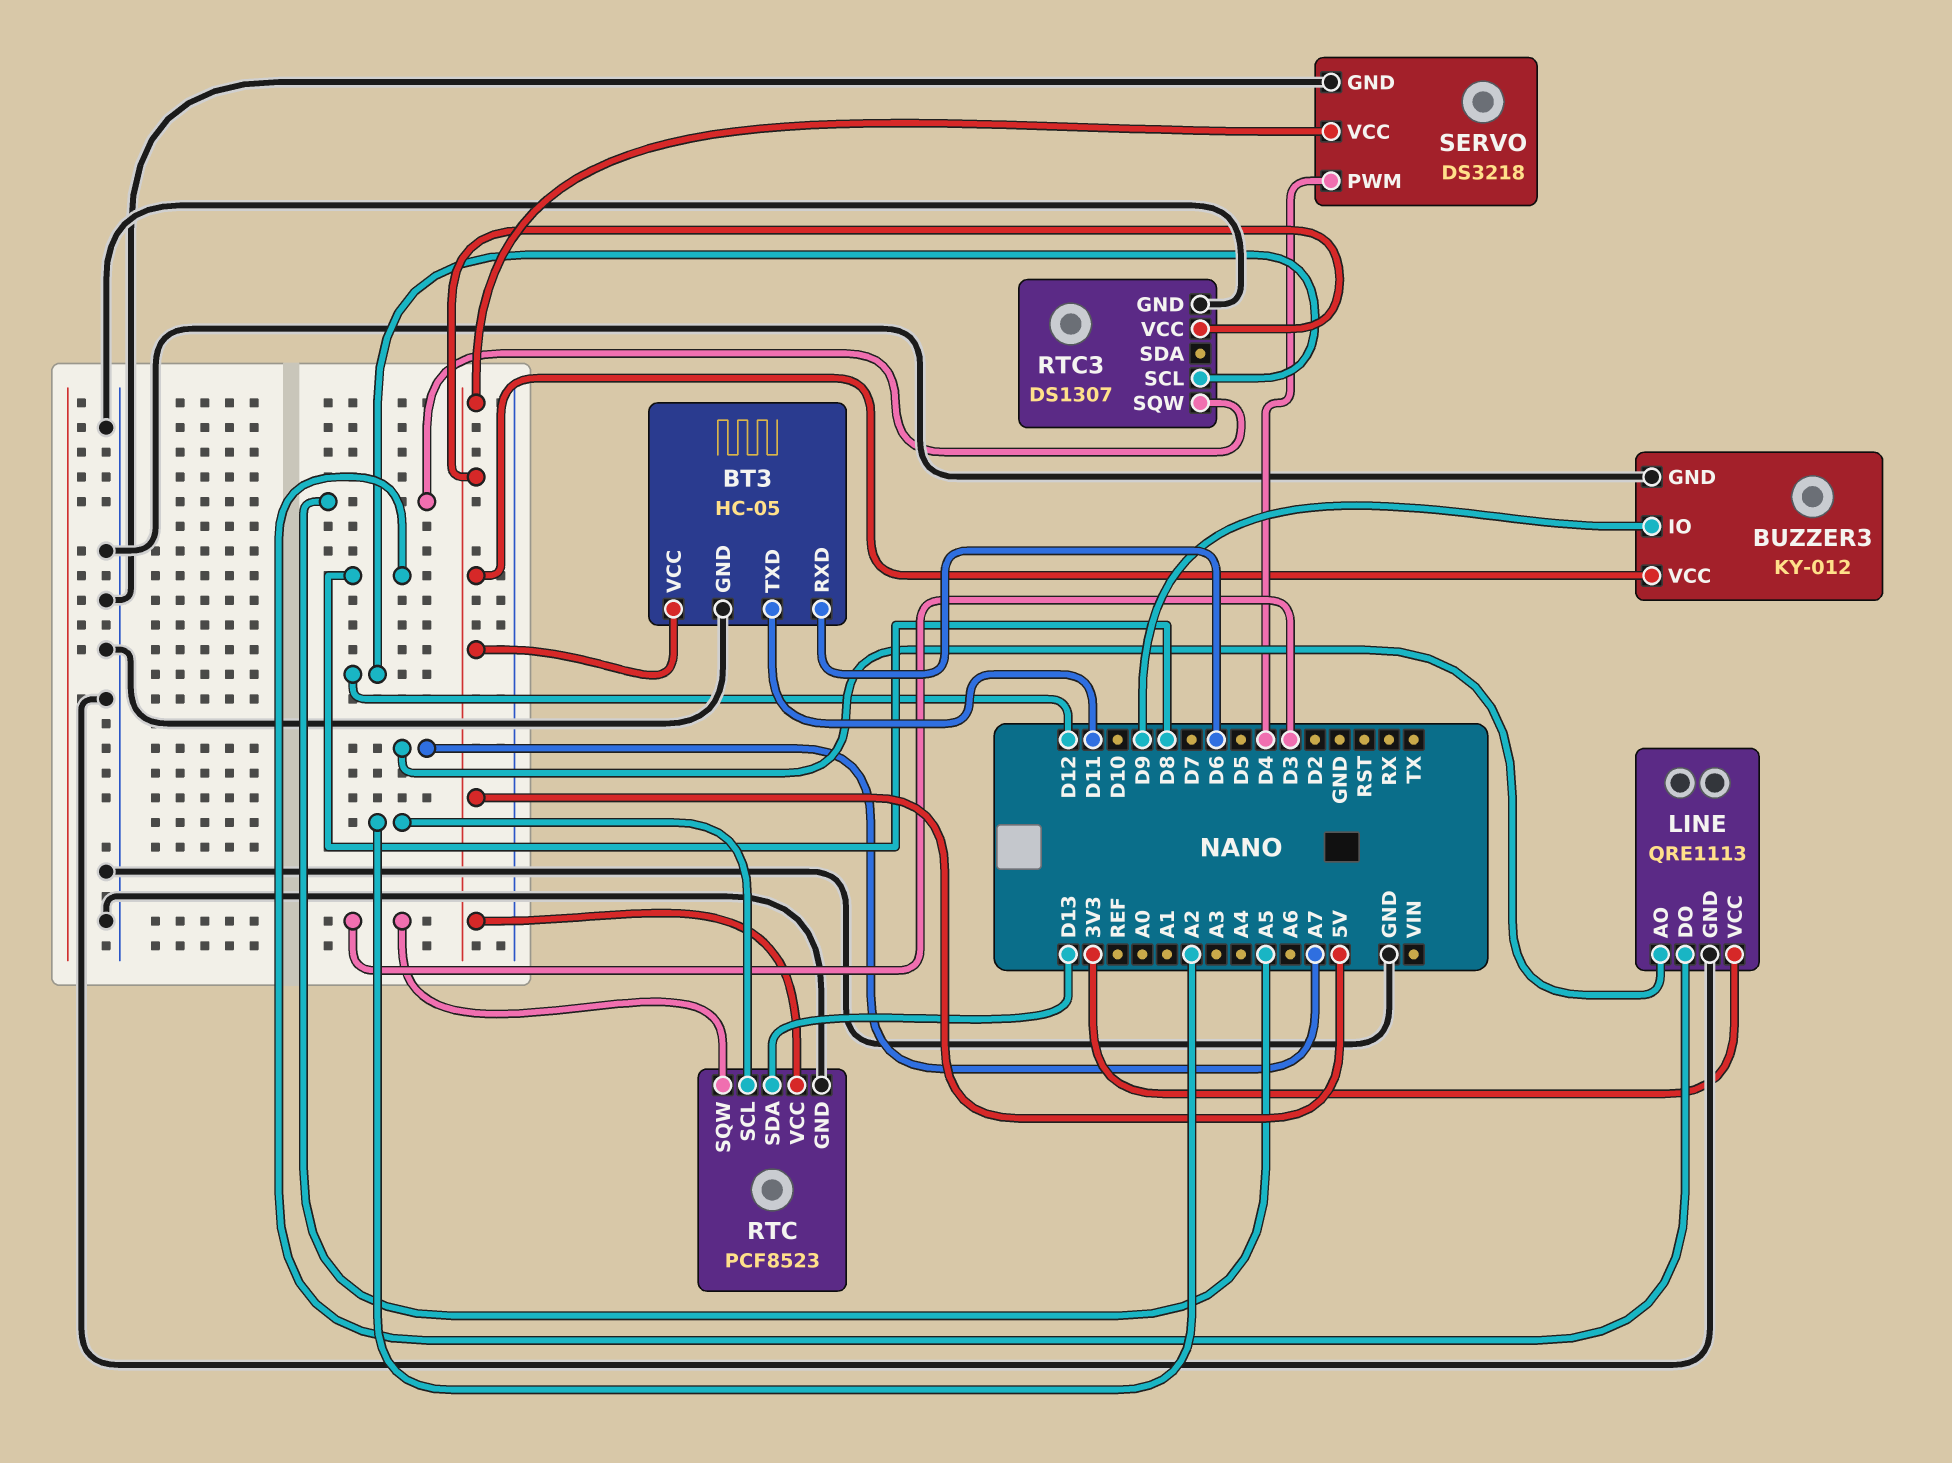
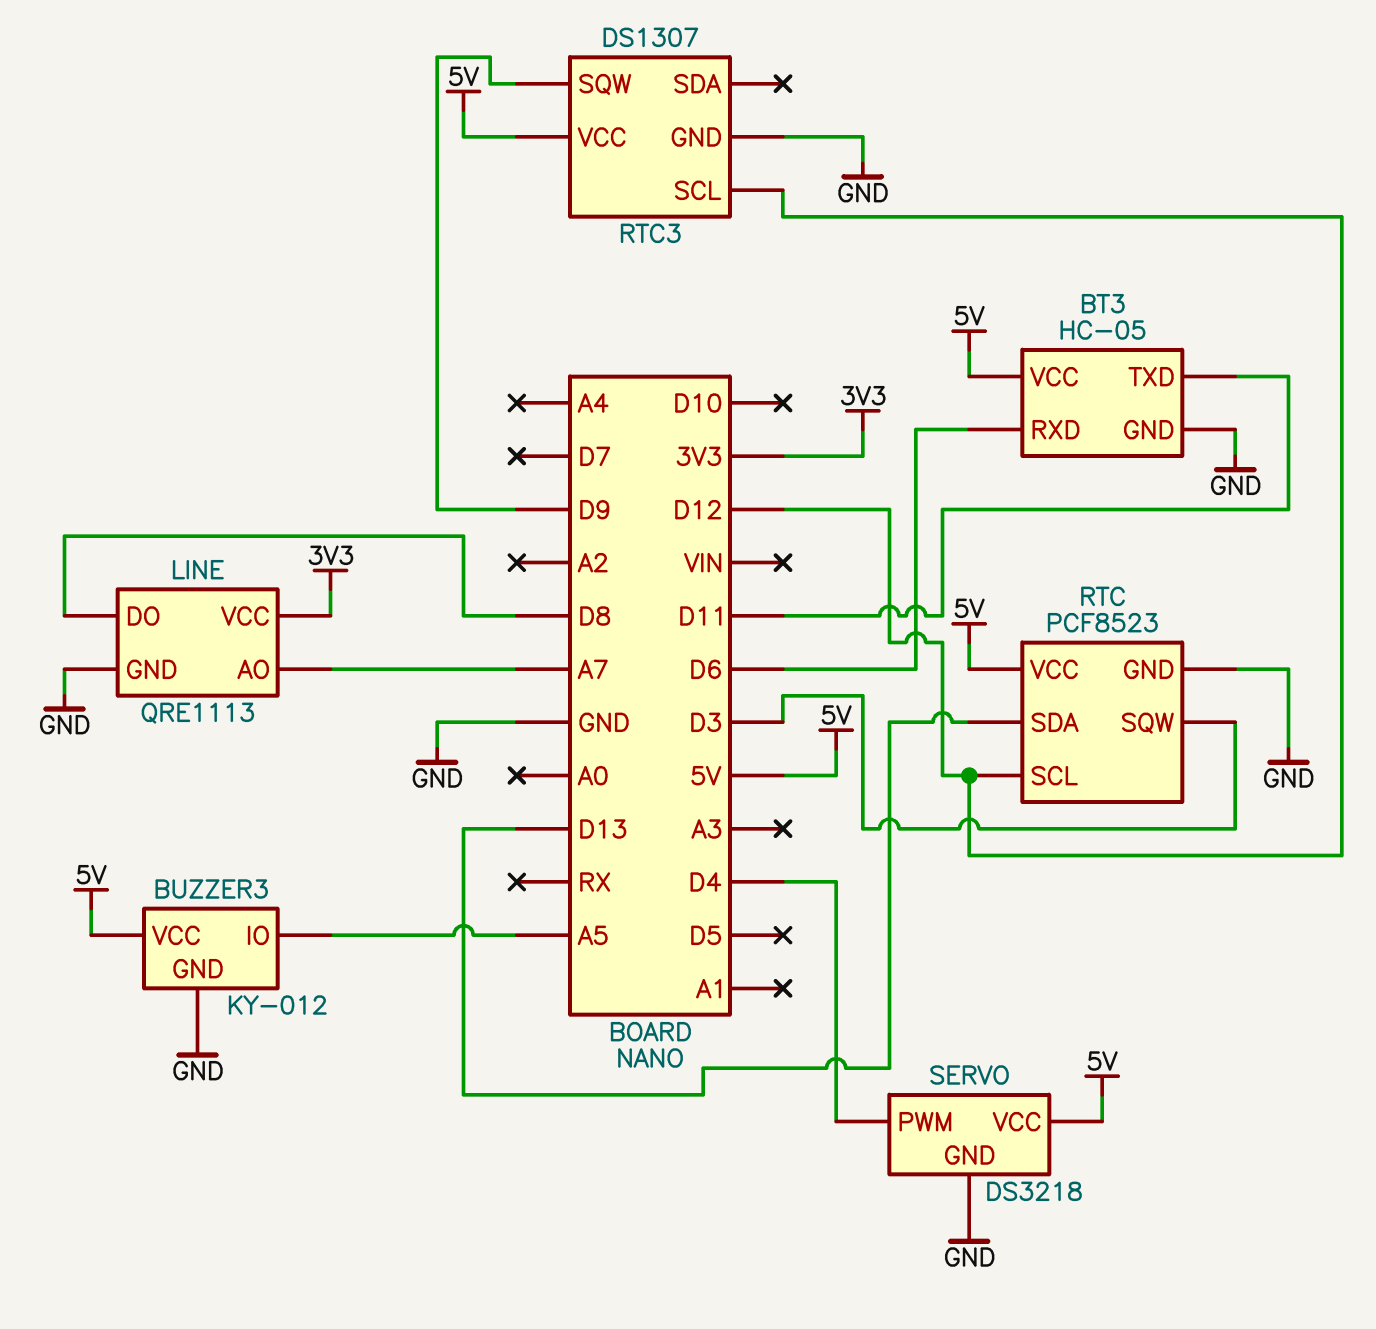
BUZZER3 pin IO: D9 -> A5
RTC pin SCL: A2 -> D12
RTC3 pin SQW: A5 -> D9

